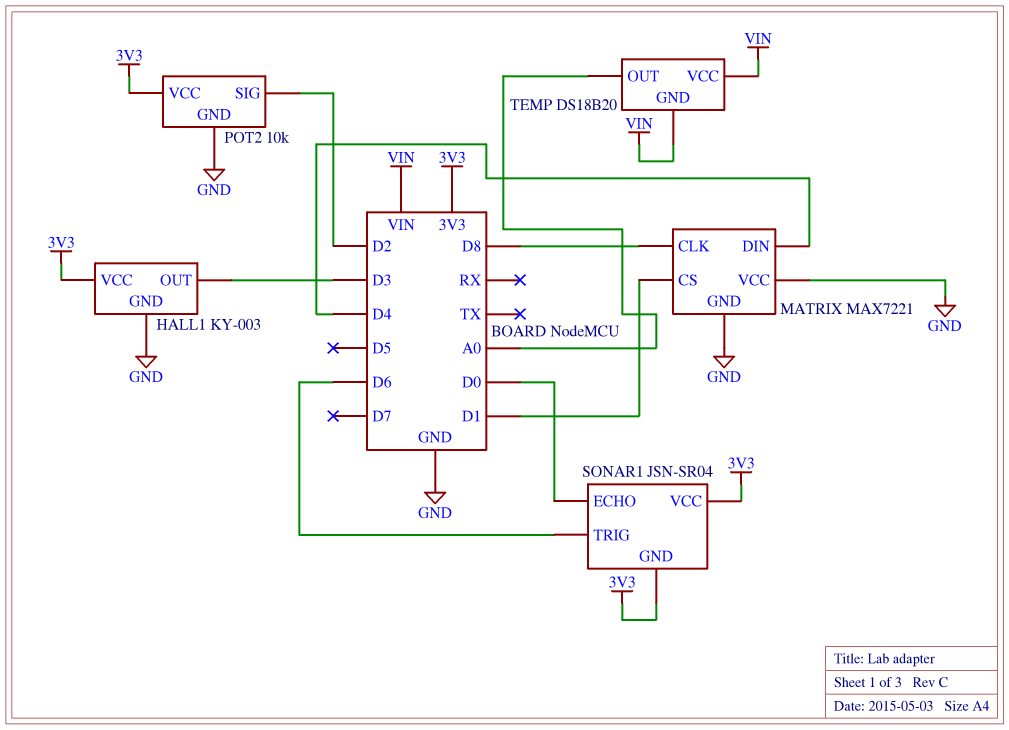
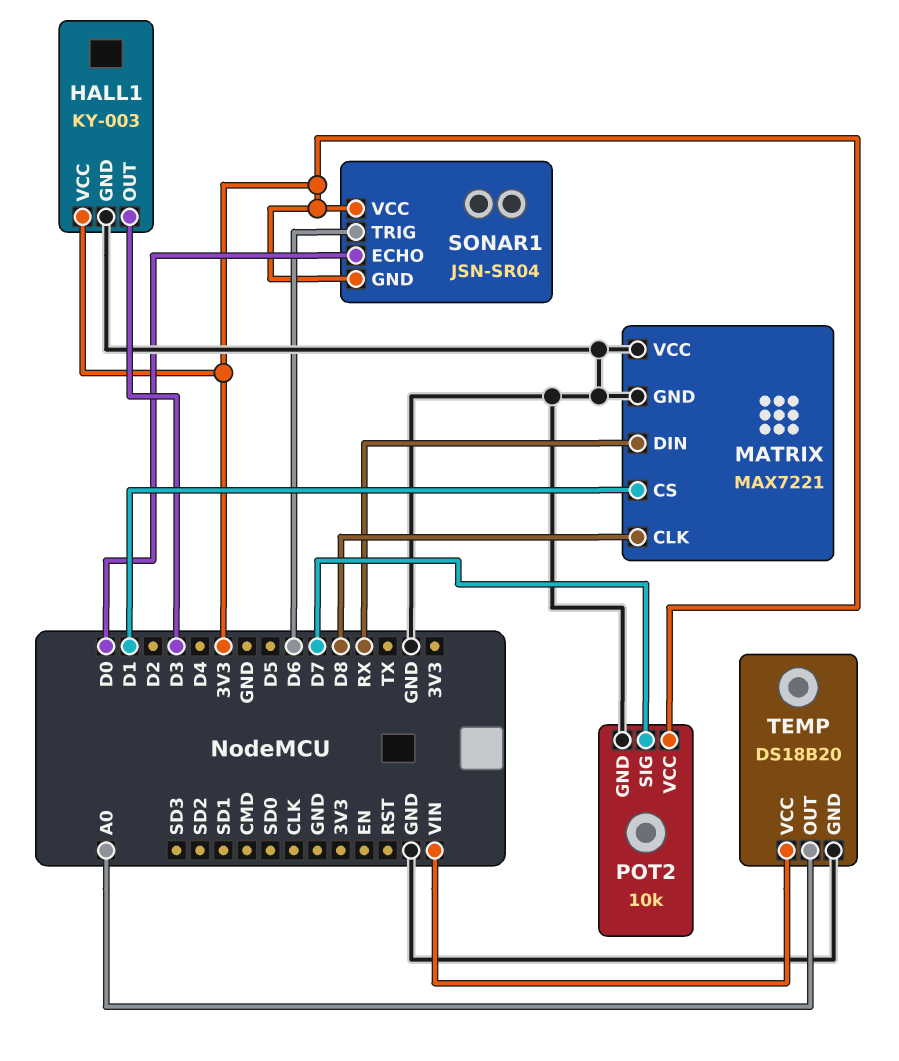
MATRIX pin DIN: D4 -> RX
POT2 pin SIG: D2 -> D7
TEMP pin GND: VIN -> GND

